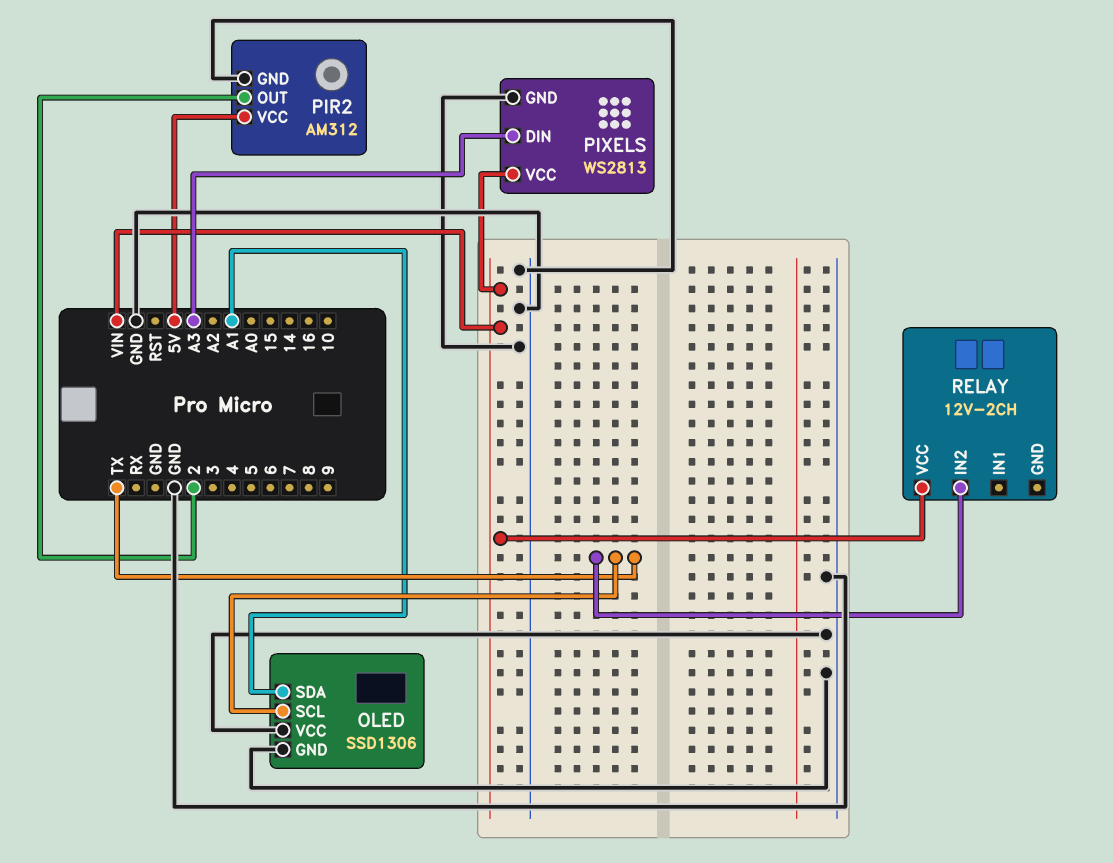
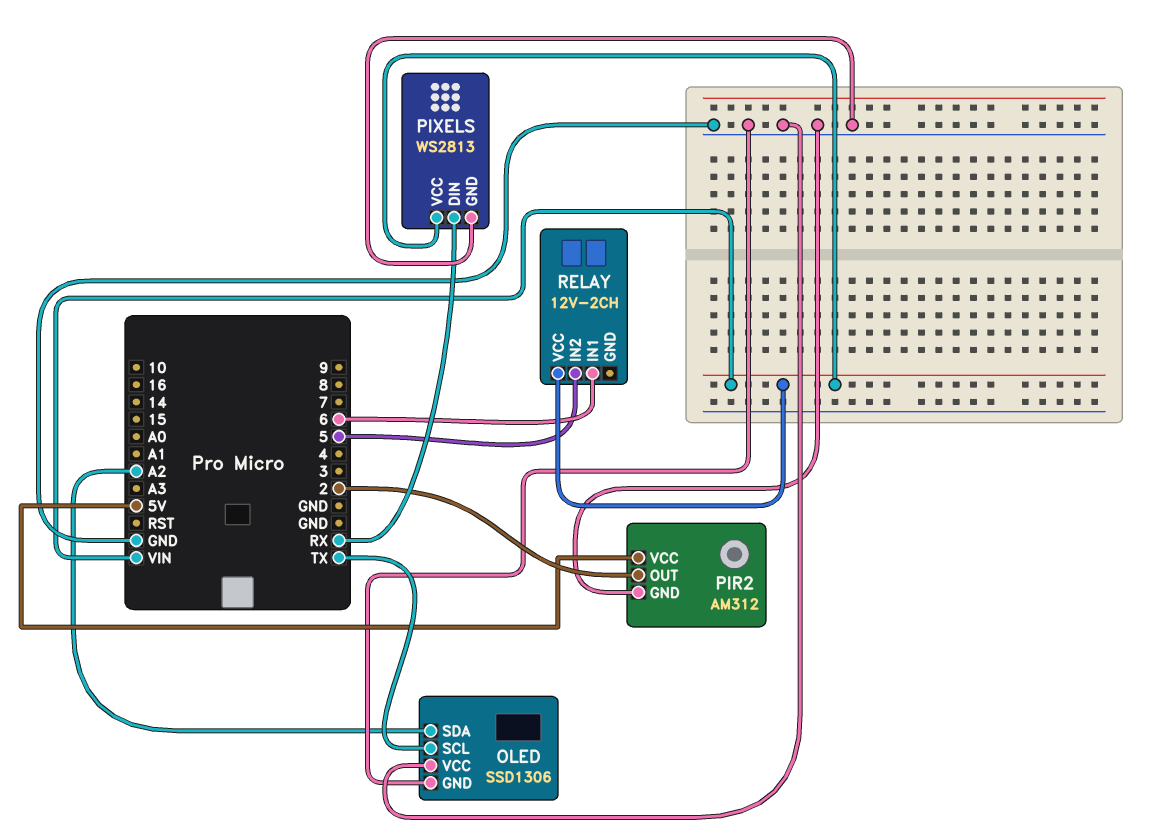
OLED pin SDA: A1 -> A2
PIXELS pin DIN: A3 -> RX
RELAY pin IN1: none -> 6
RELAY pin IN2: TX -> 5

